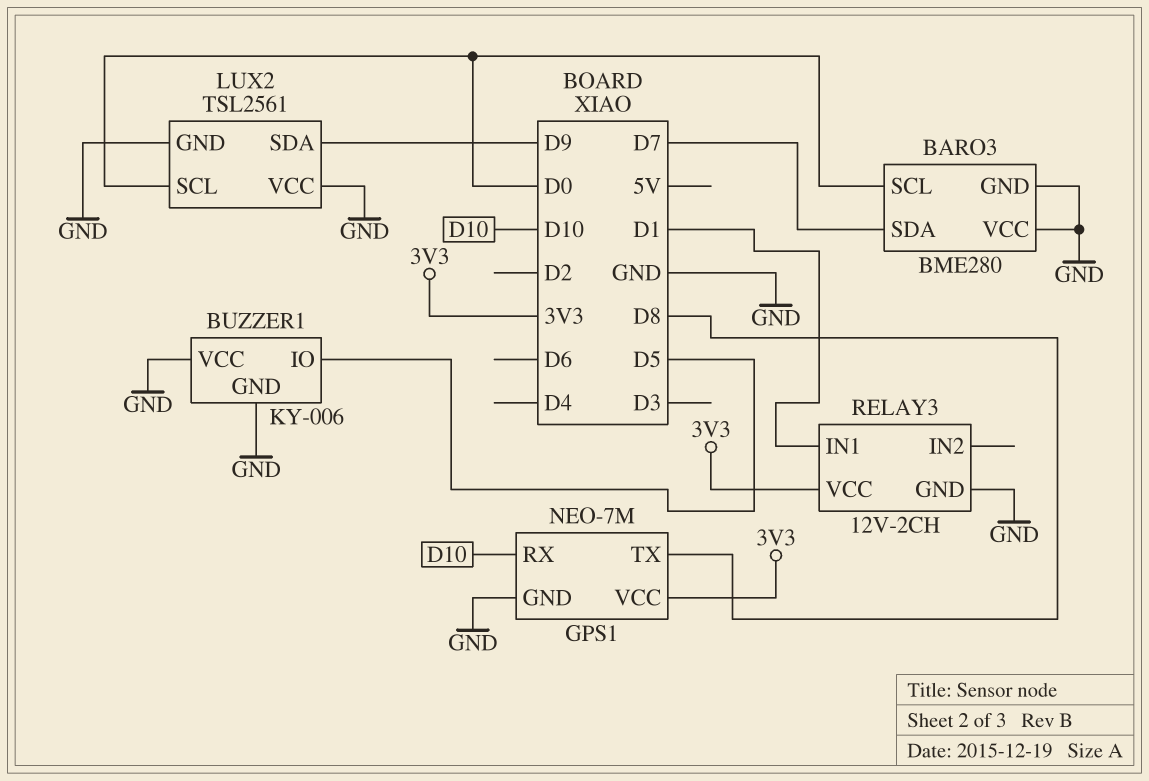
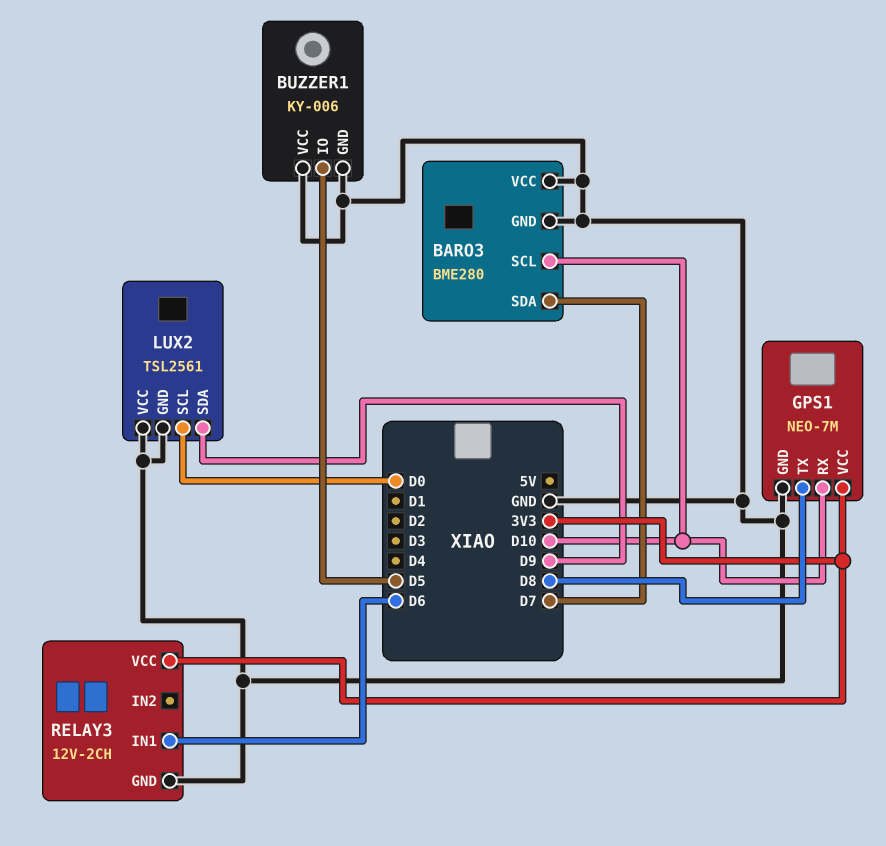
BARO3 pin SCL: D0 -> D10
RELAY3 pin IN1: D1 -> D6

